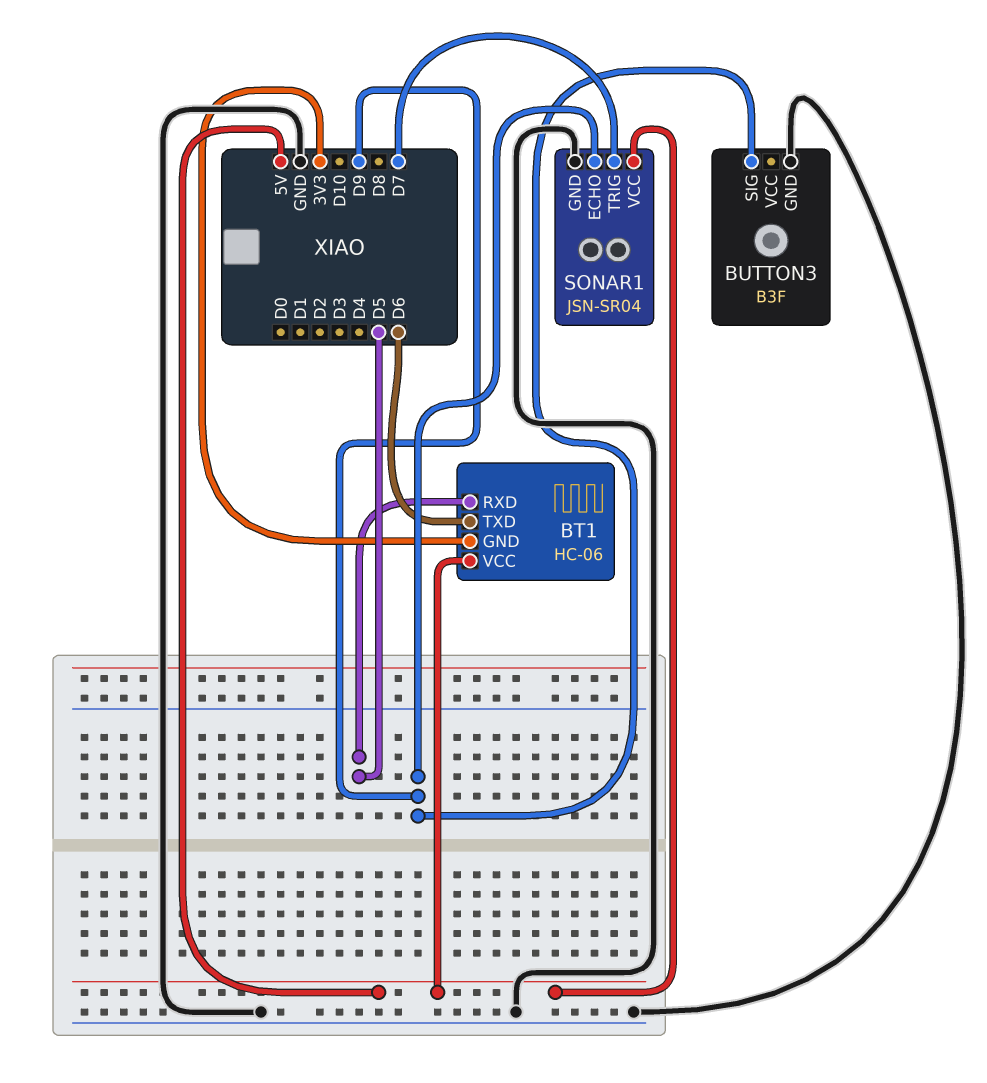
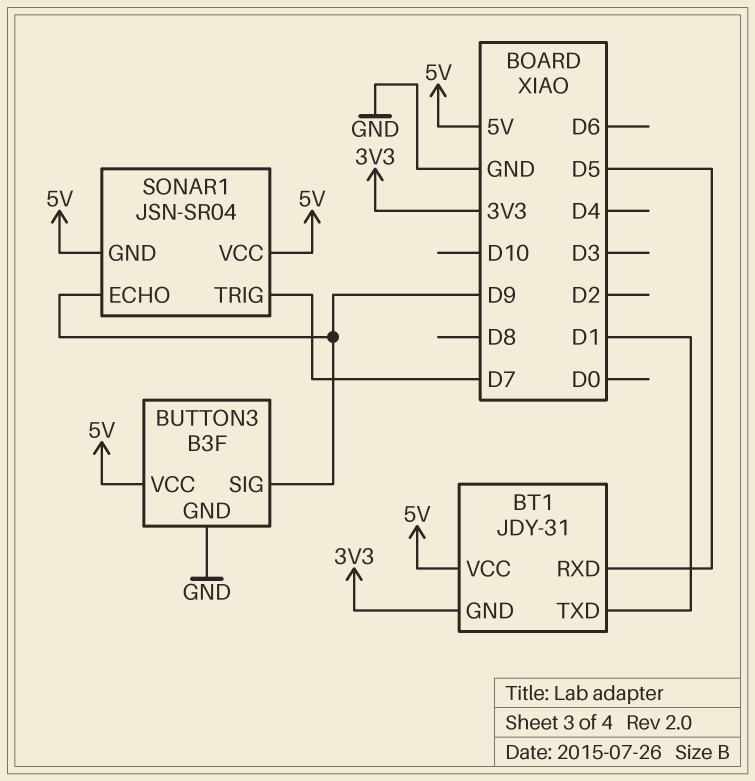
BT1: HC-06 -> JDY-31
BT1 pin TXD: D6 -> D1
BUTTON3 pin VCC: none -> 5V
SONAR1 pin GND: GND -> 5V

